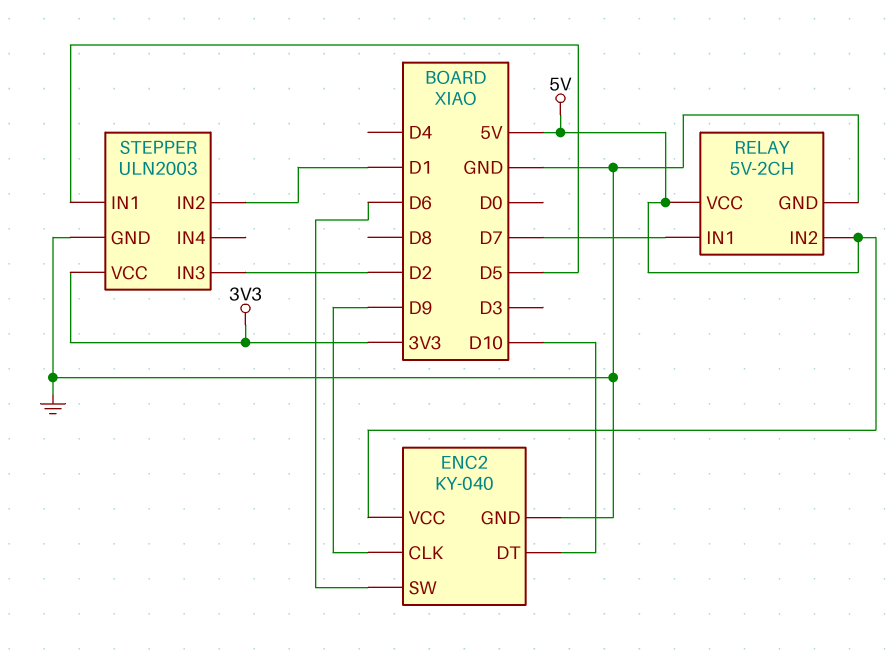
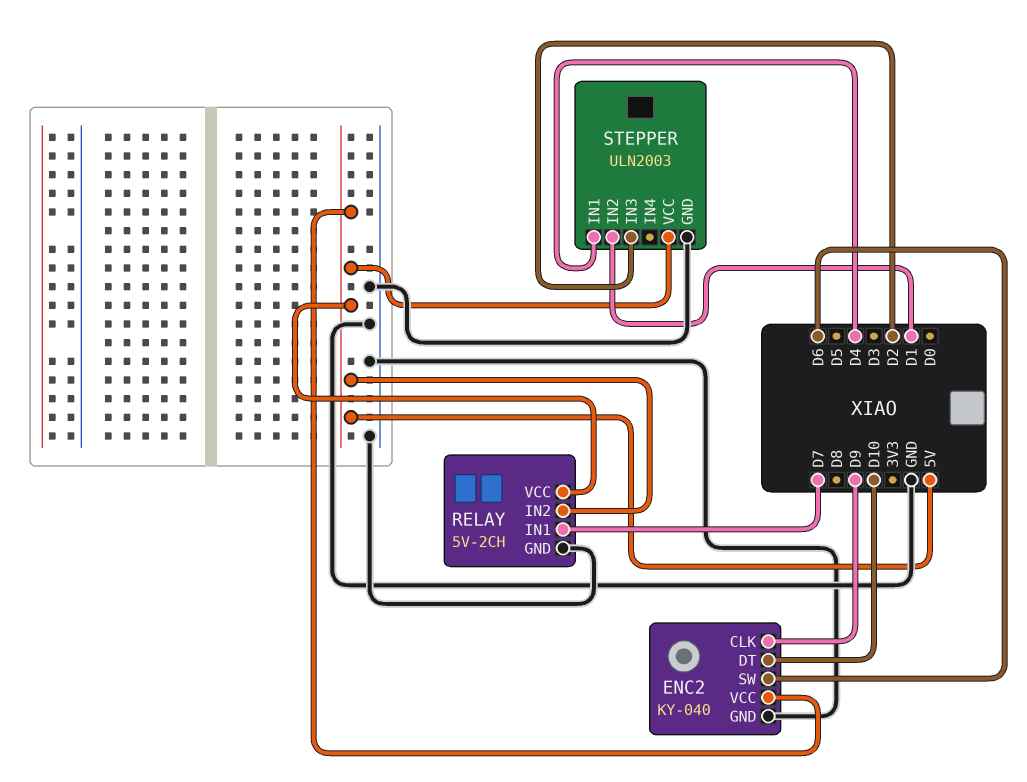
STEPPER pin IN1: D5 -> D4
STEPPER pin VCC: 3V3 -> 5V

